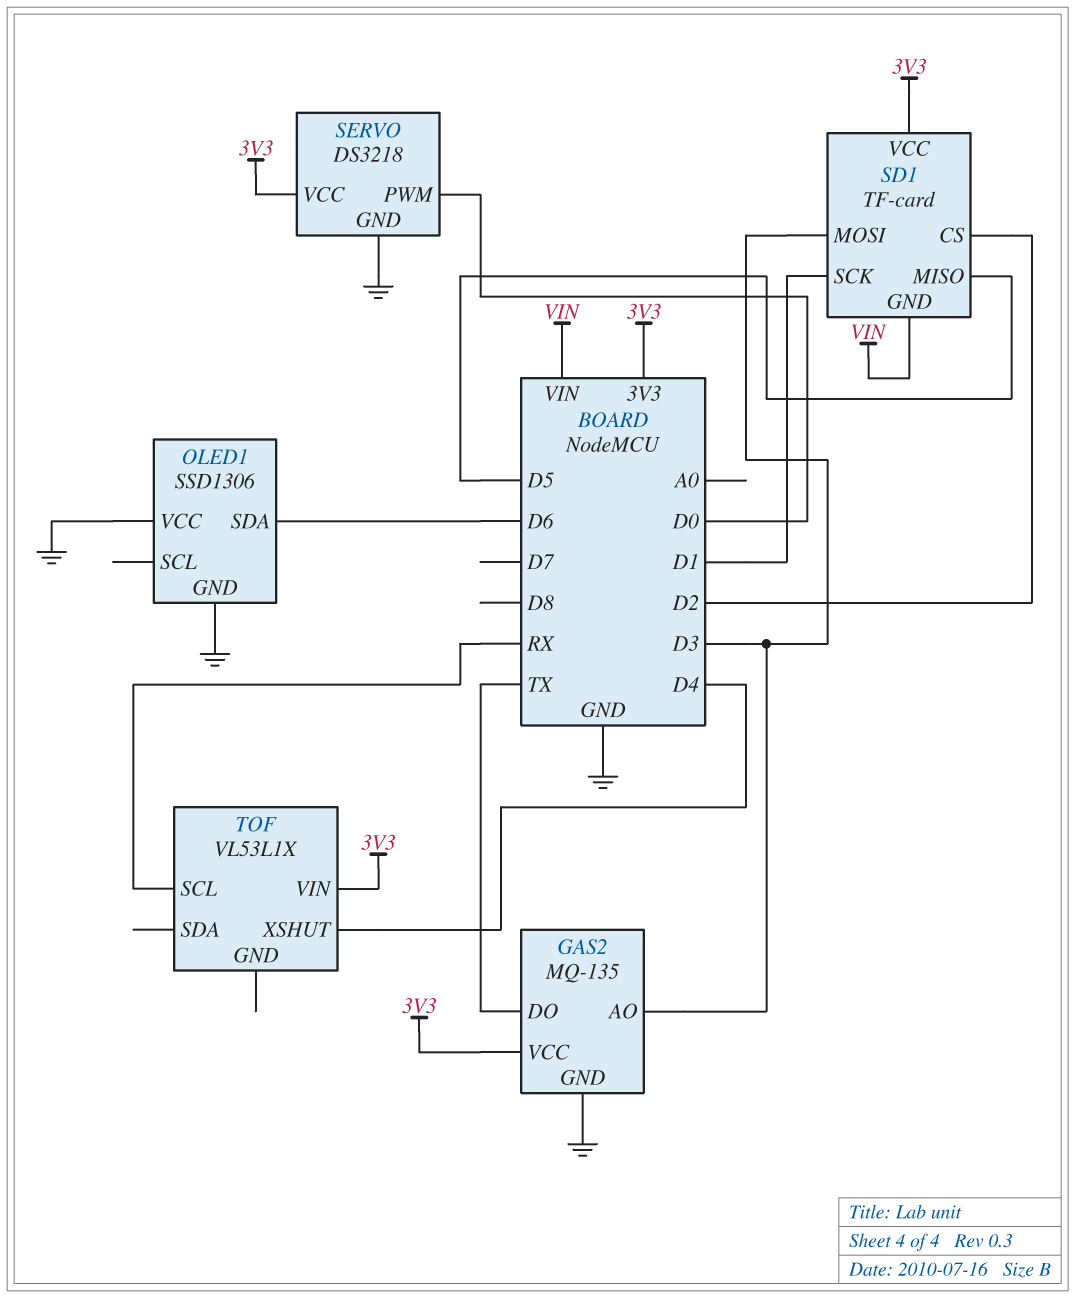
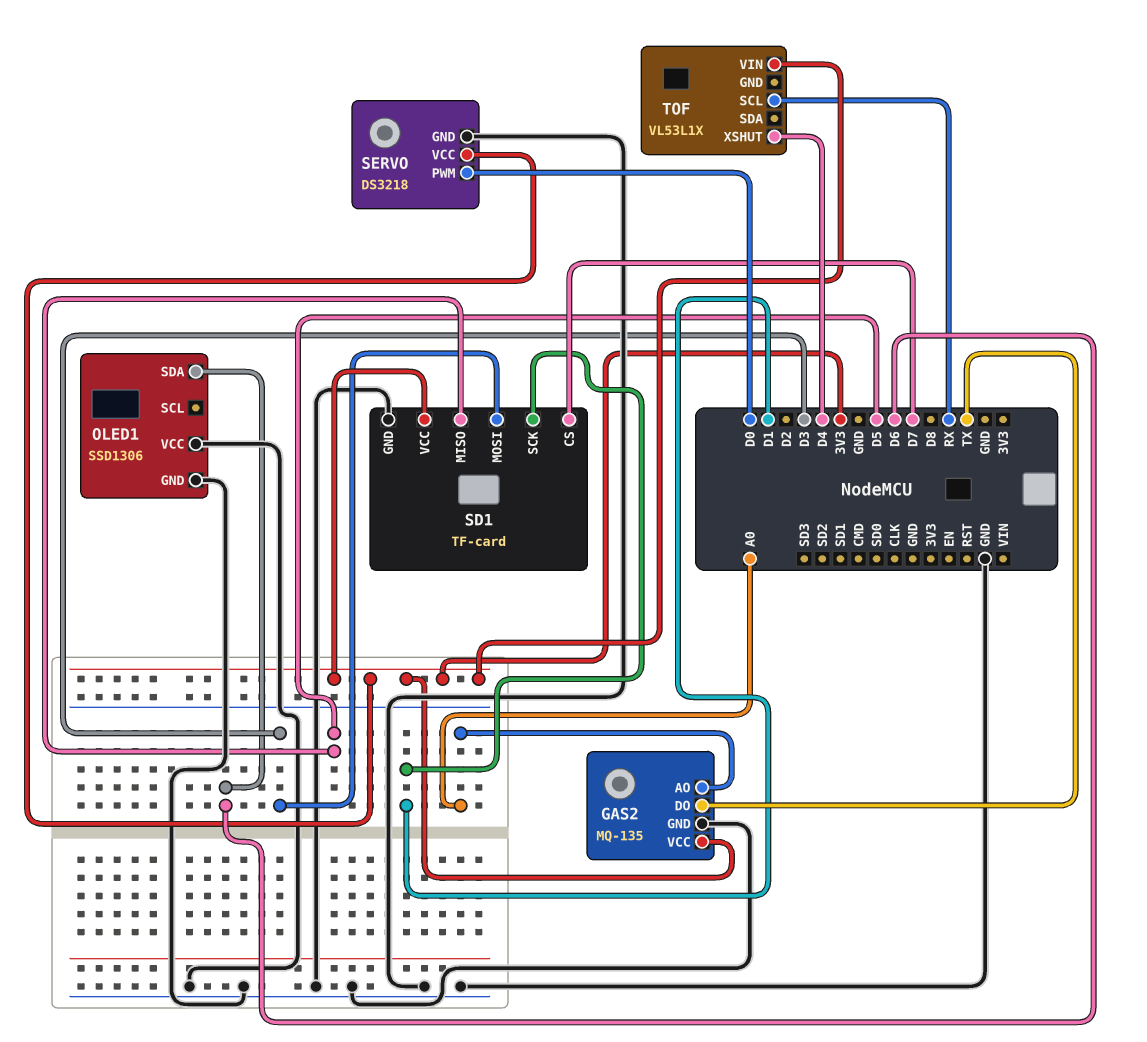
GAS2 pin AO: D3 -> A0
SD1 pin CS: D2 -> D7
SD1 pin GND: VIN -> GND

